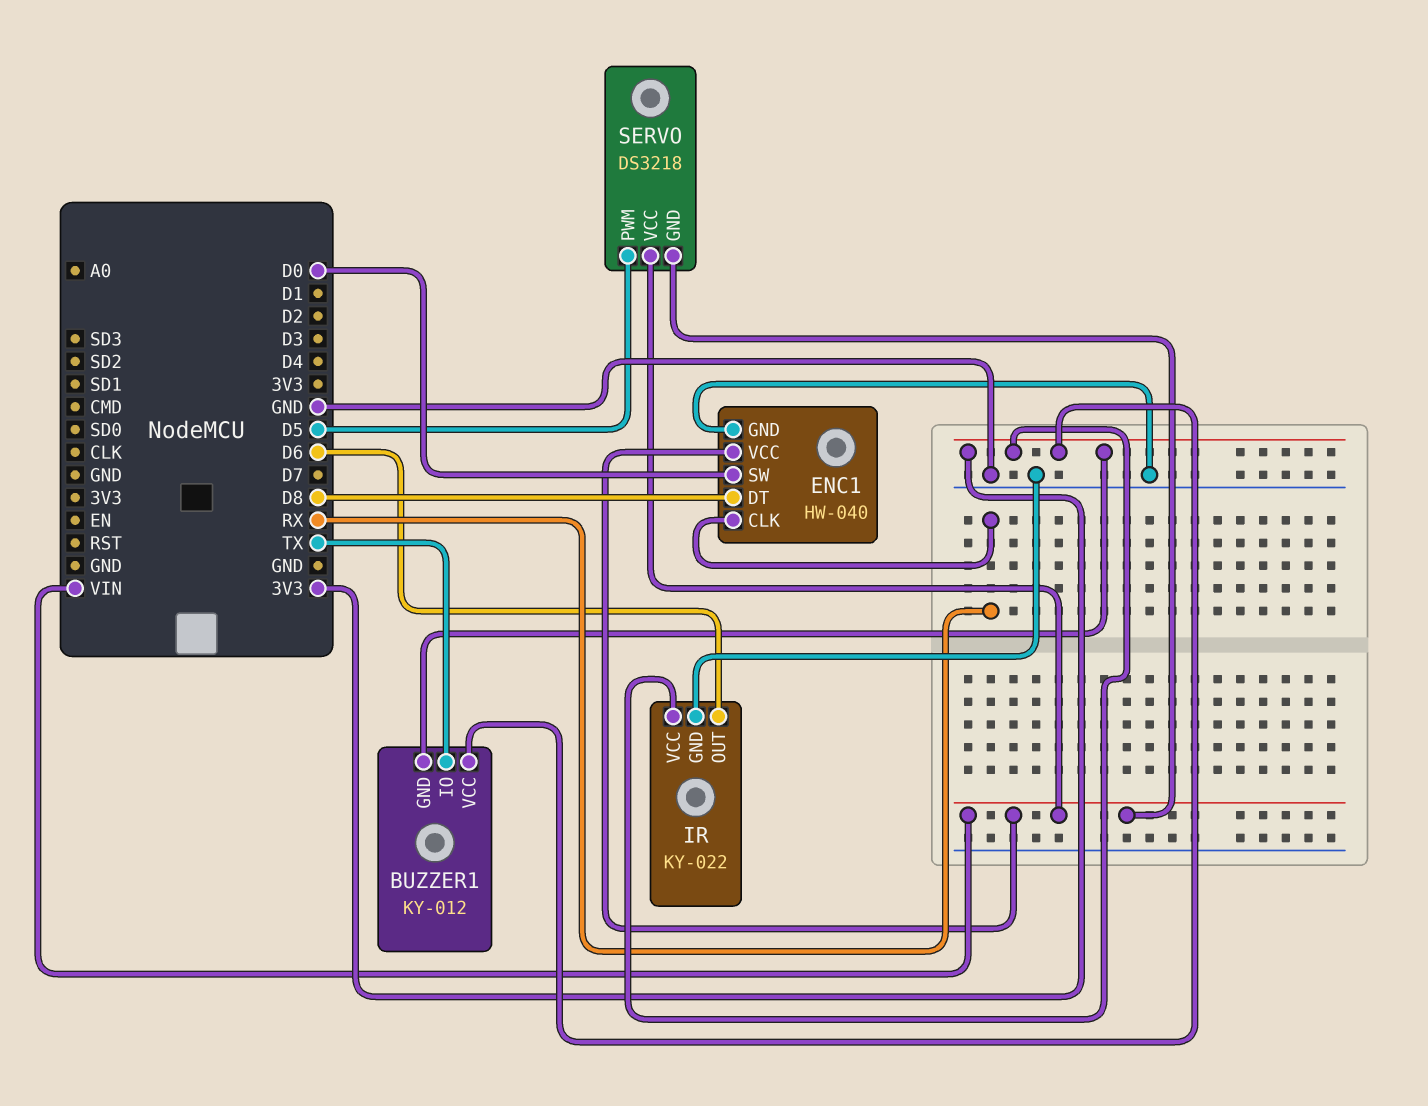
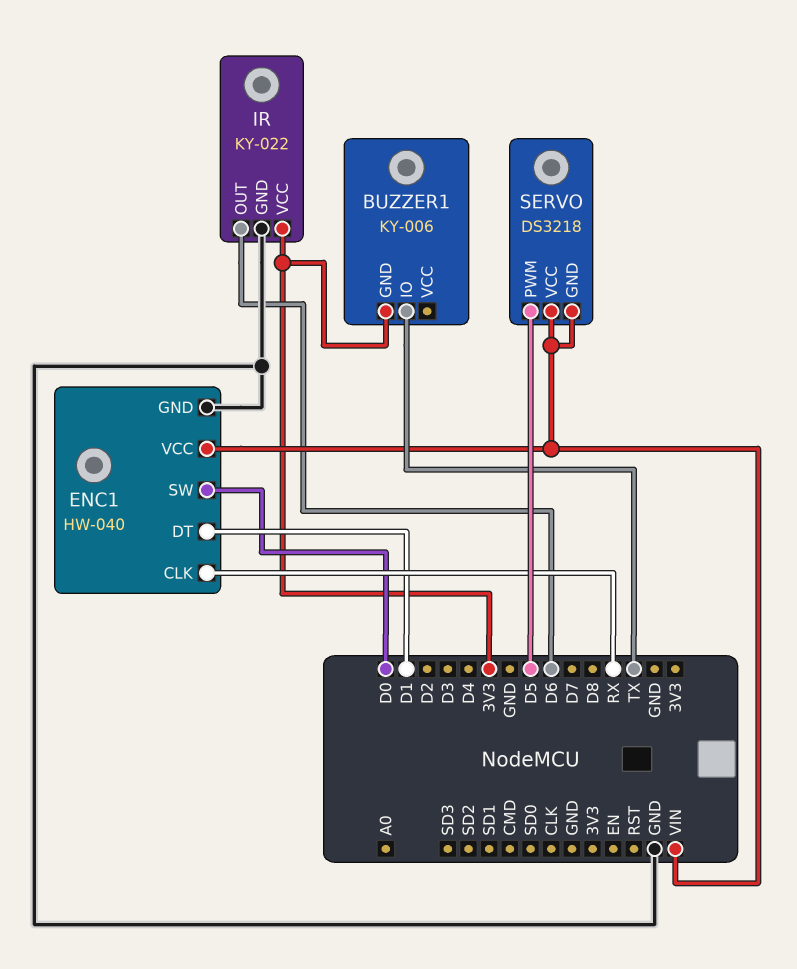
BUZZER1: KY-012 -> KY-006
BUZZER1 pin VCC: 3V3 -> none
ENC1 pin DT: D8 -> D1

